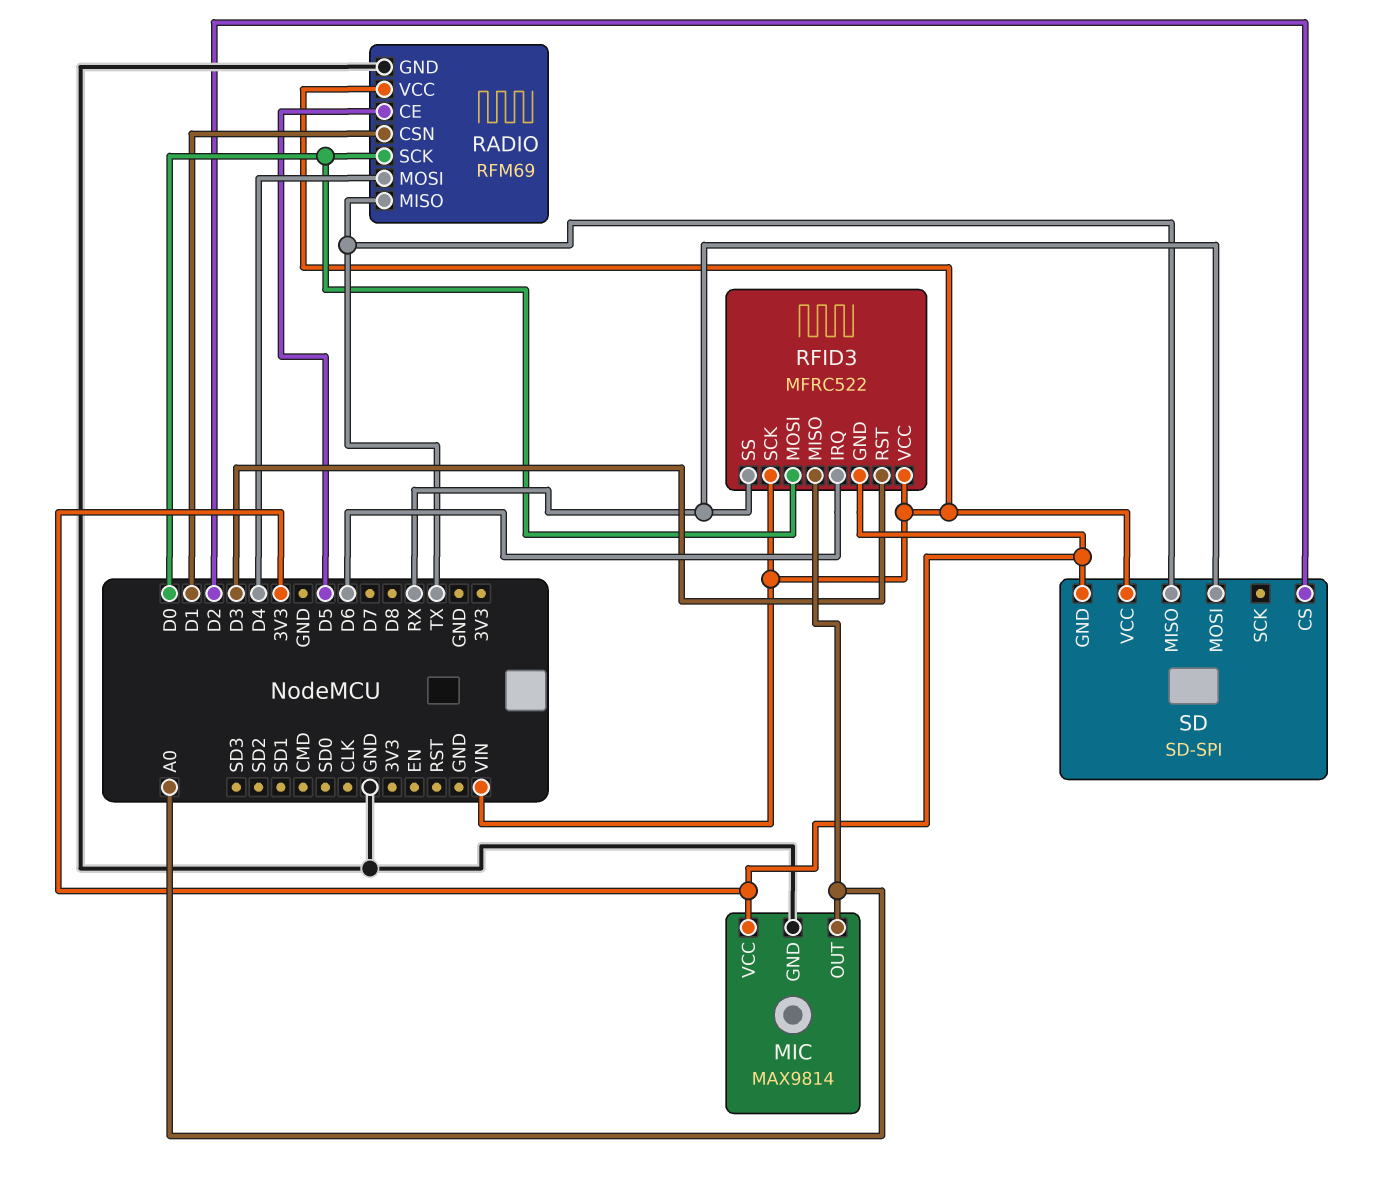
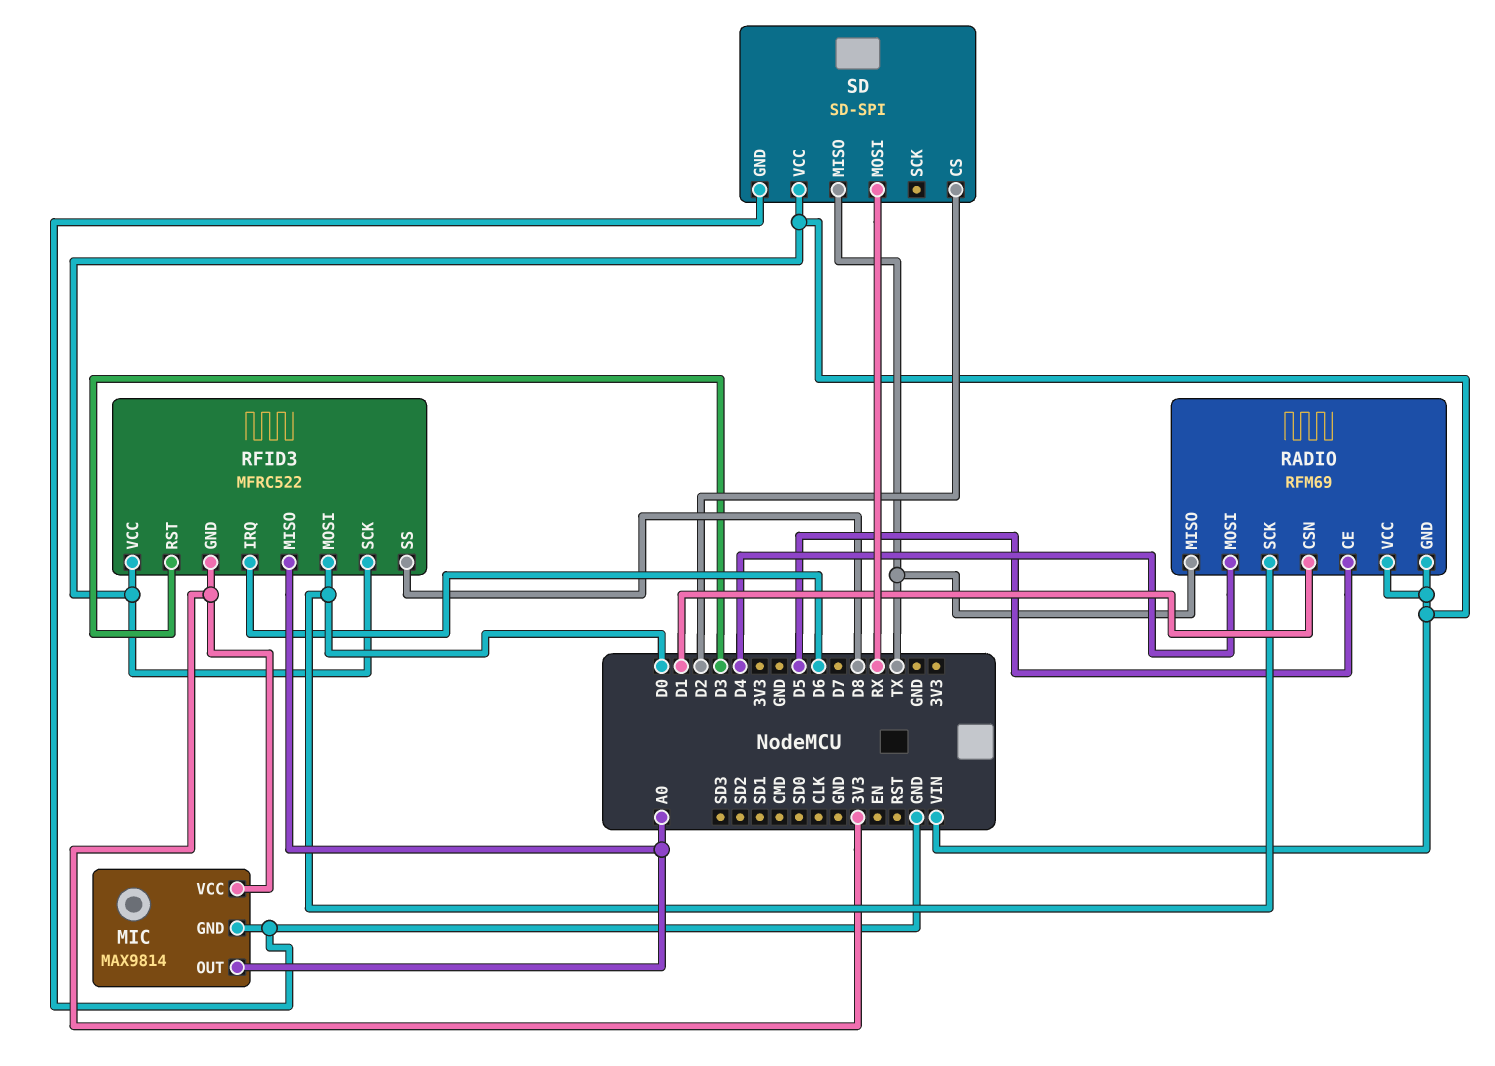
RADIO pin GND: GND -> VIN
RFID3 pin SS: RX -> D8
SD pin GND: 3V3 -> GND

